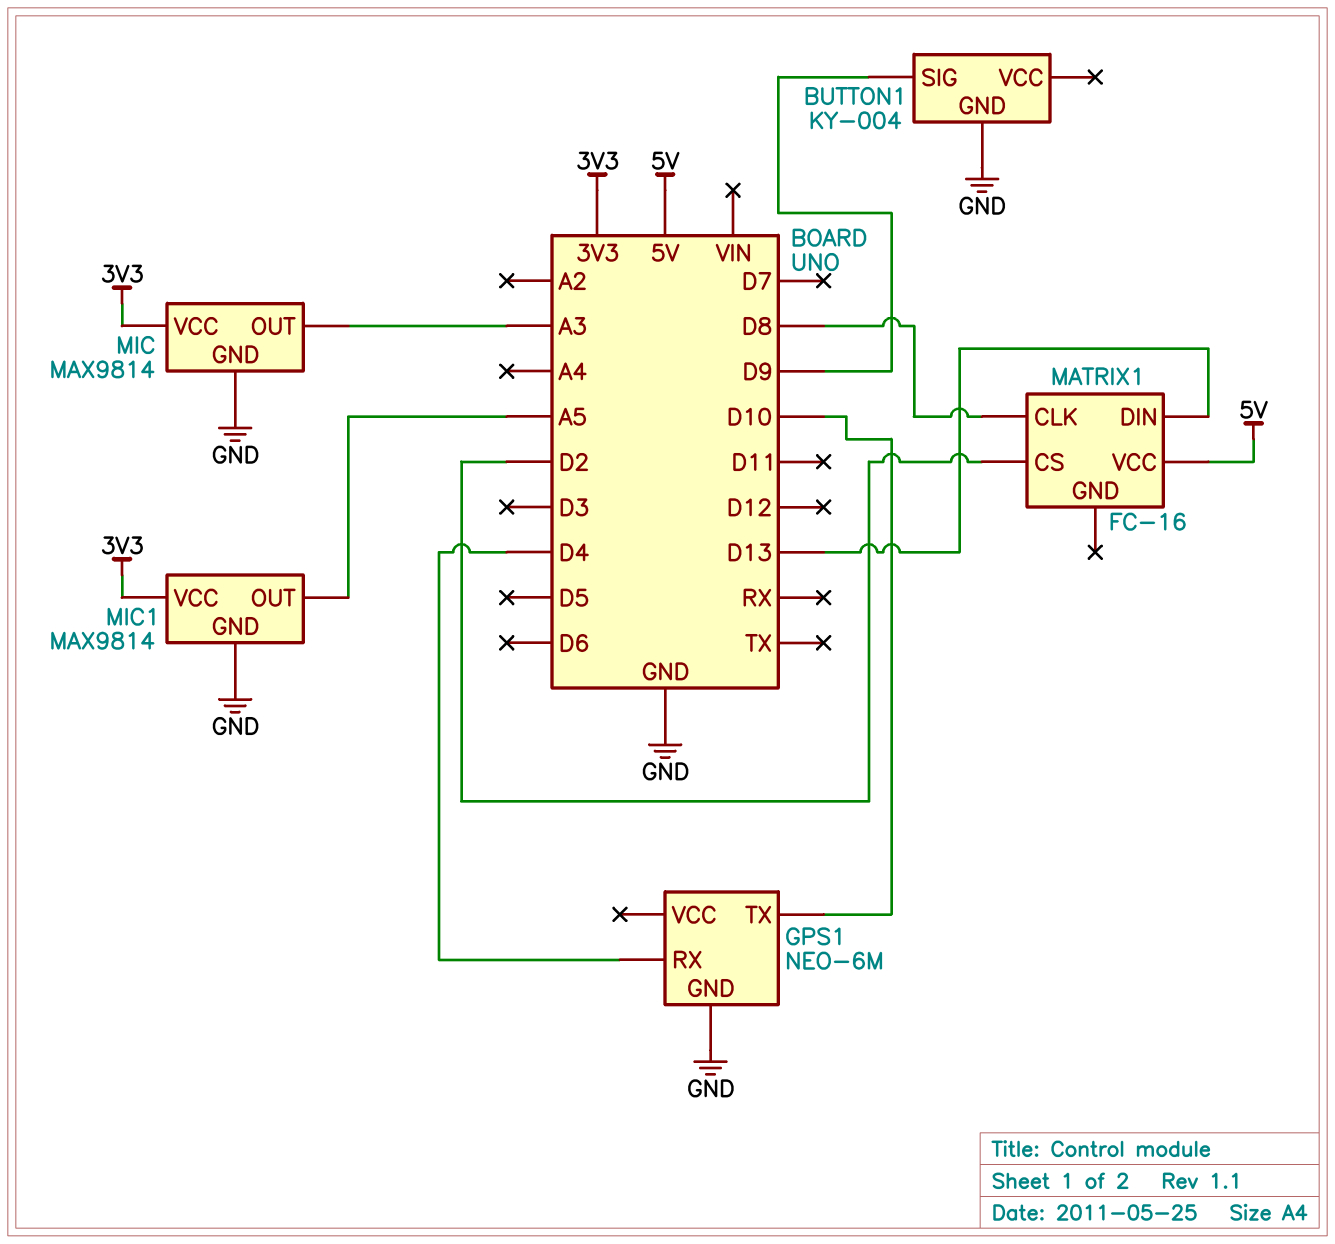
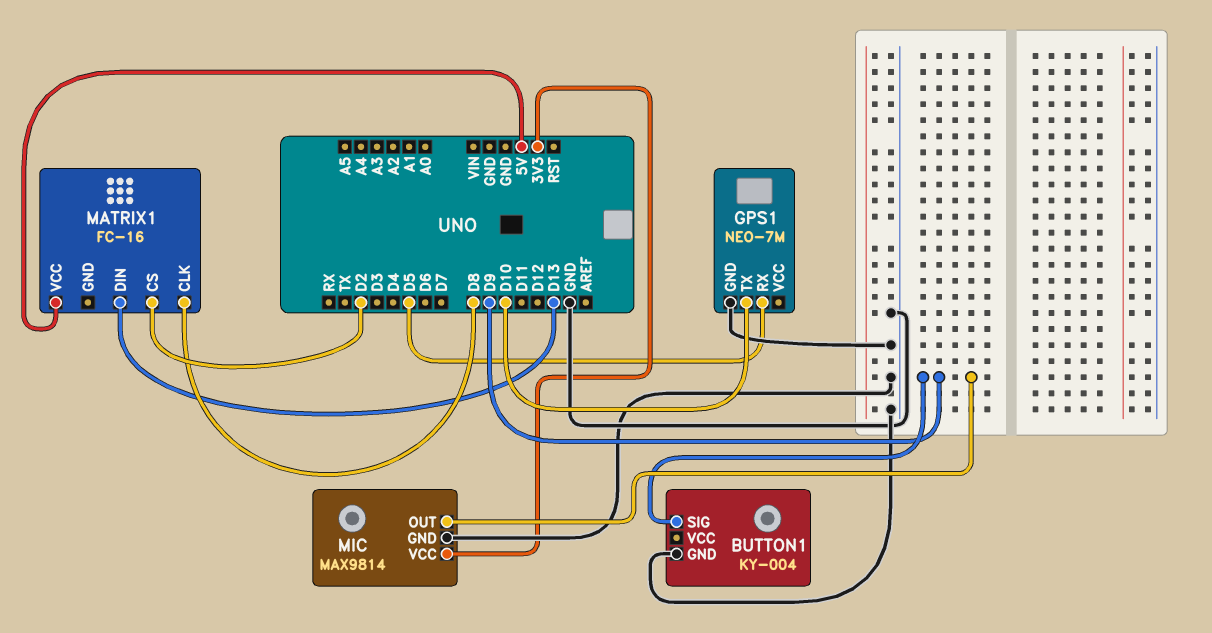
GPS1: NEO-6M -> NEO-7M
GPS1 pin RX: D4 -> D5
MIC pin OUT: A3 -> D9
MIC1: MAX9814 -> none
MIC1 pin GND: GND -> none
MIC1 pin OUT: A5 -> none
MIC1 pin VCC: 3V3 -> none

